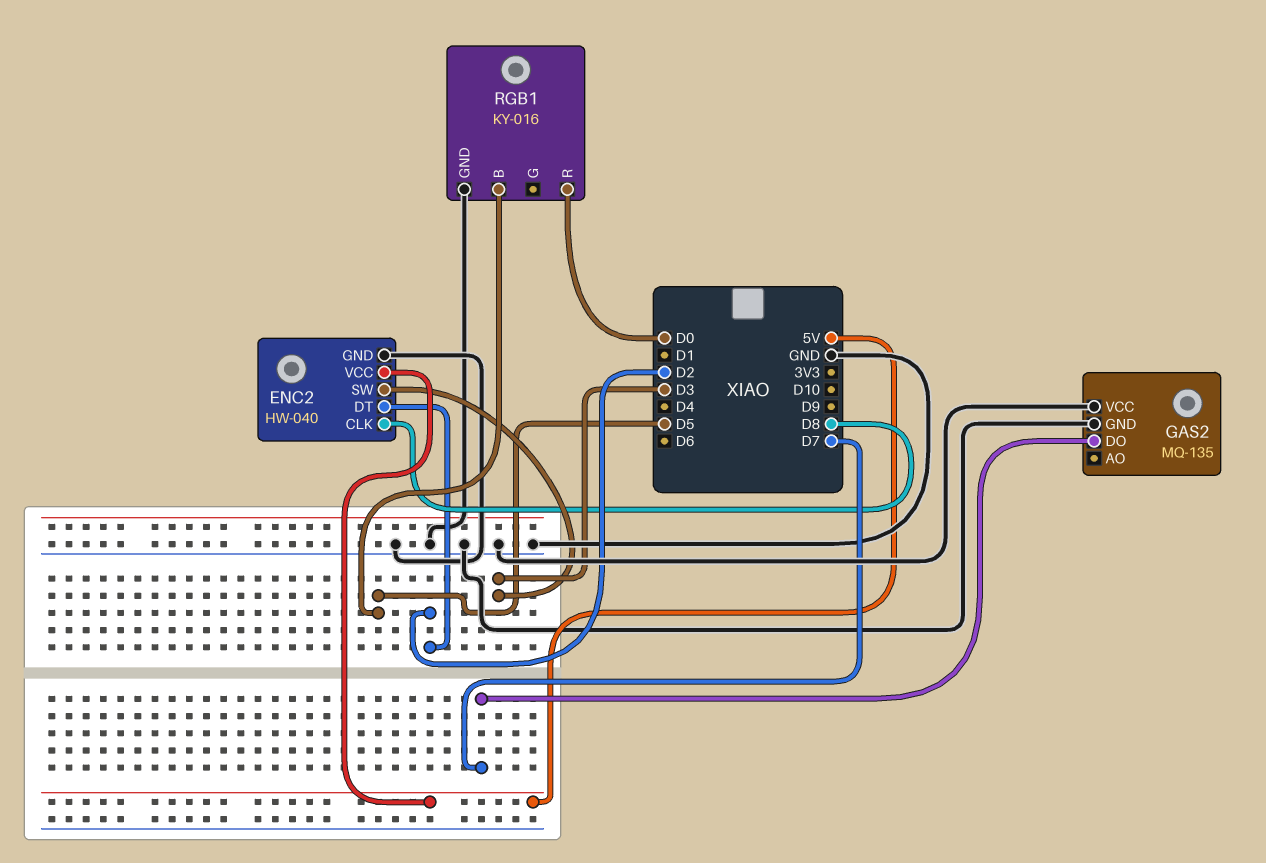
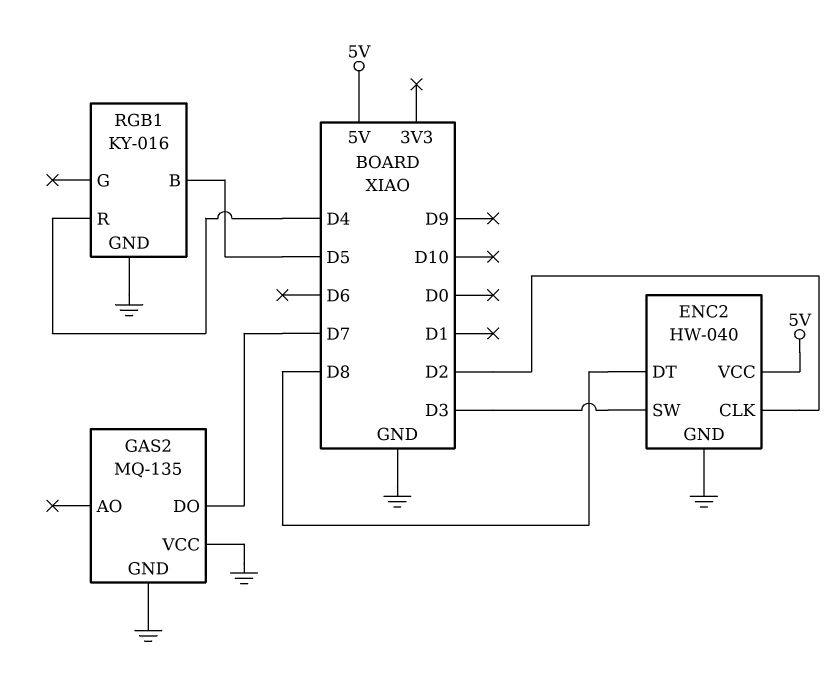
ENC2 pin CLK: D8 -> D2
ENC2 pin DT: D2 -> D8
RGB1 pin R: D0 -> D4

